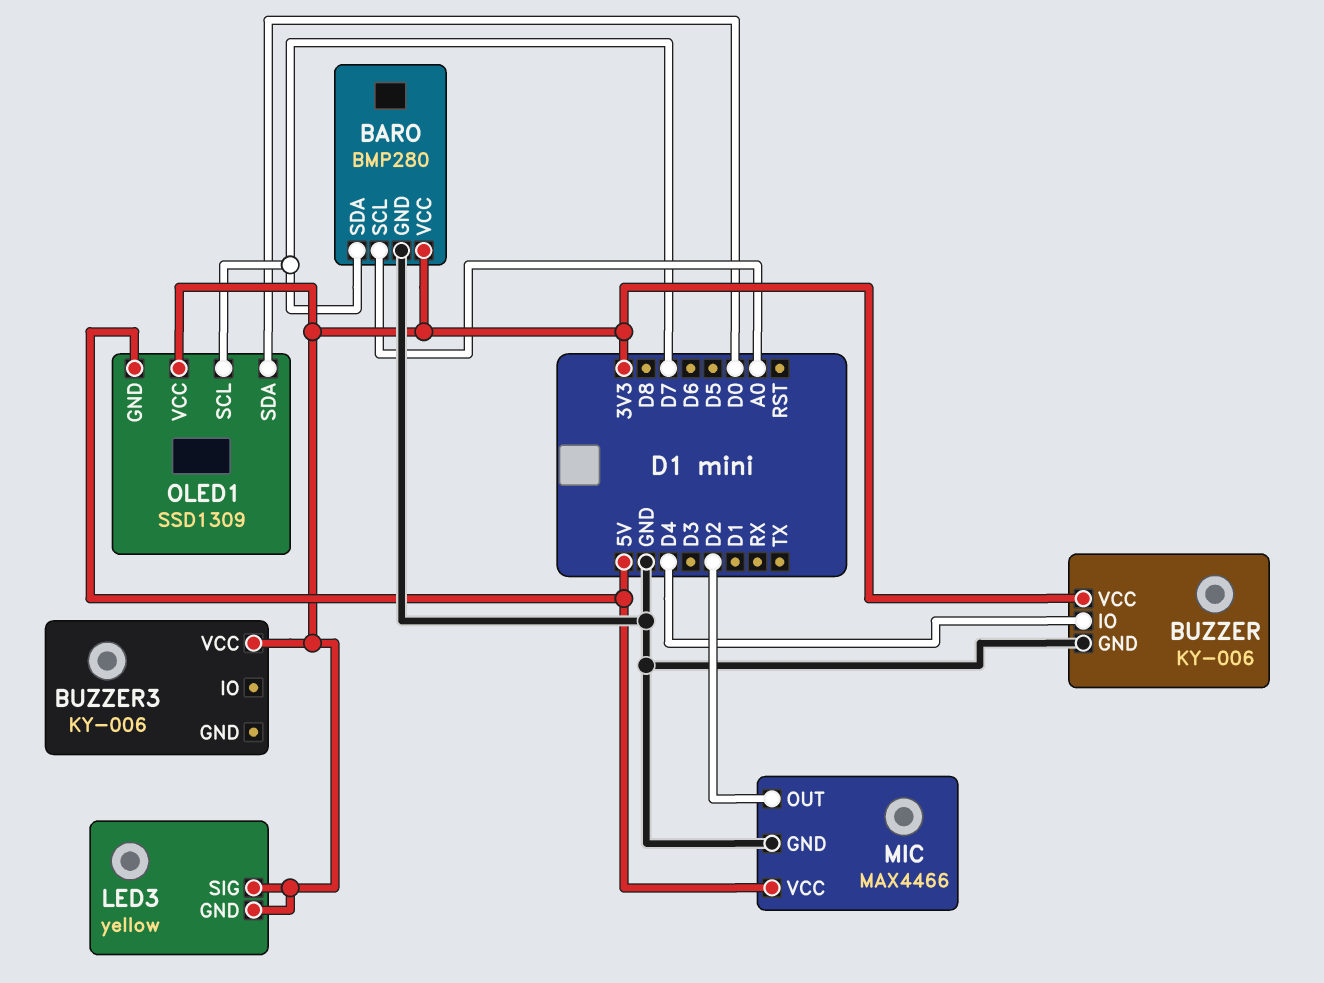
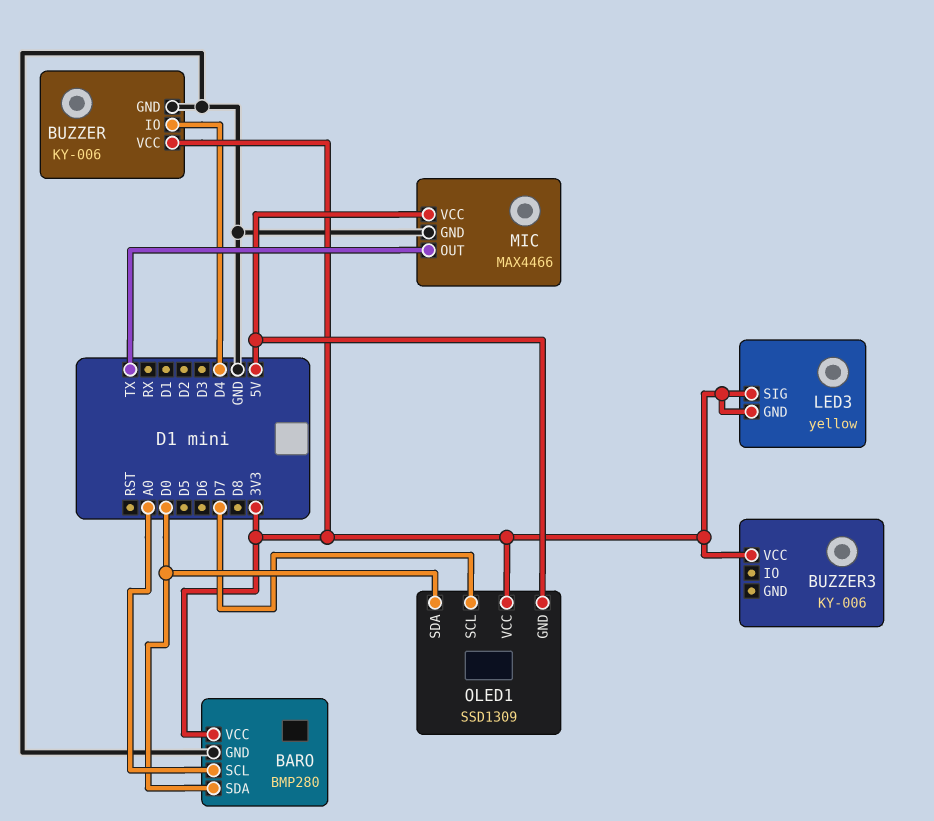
BARO pin SDA: D7 -> D0
MIC pin OUT: D2 -> TX

